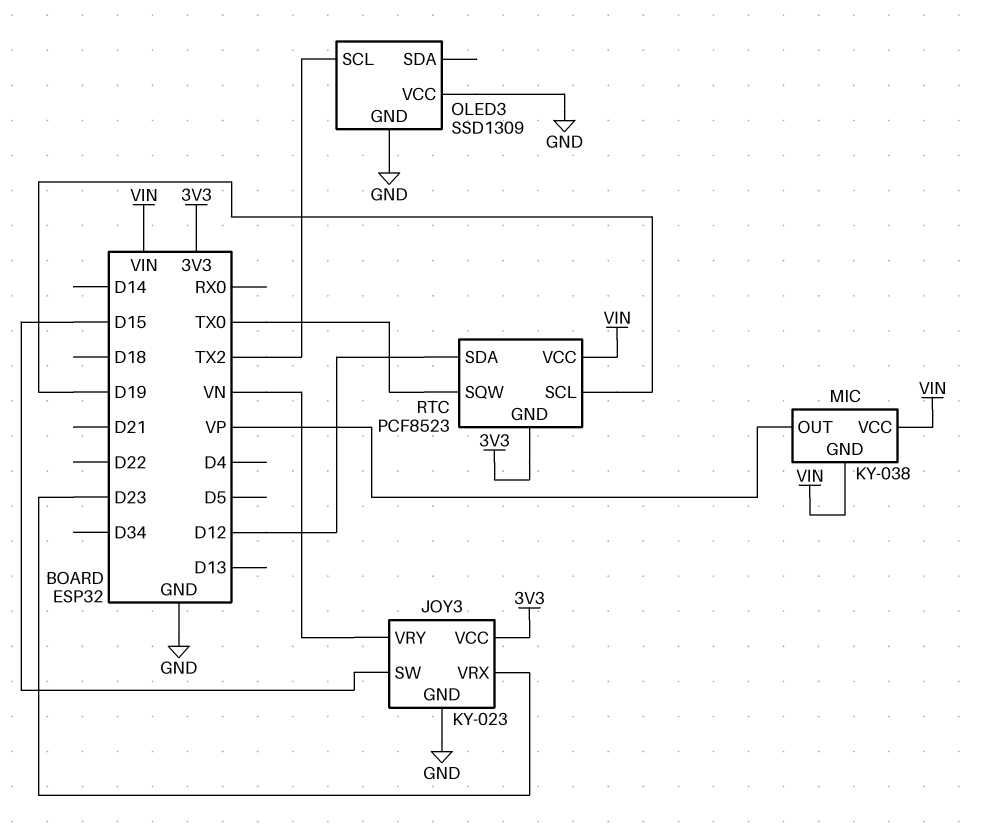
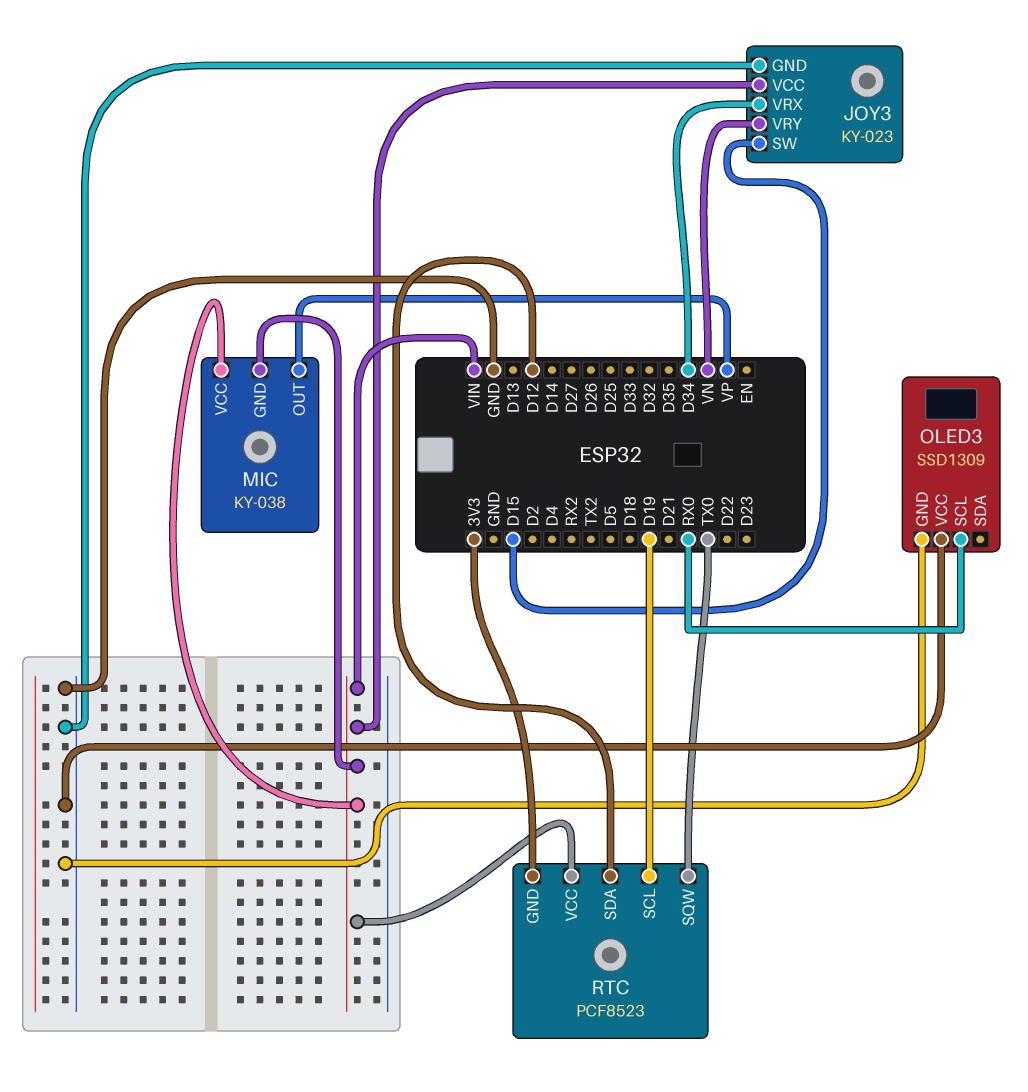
JOY3 pin VCC: 3V3 -> VIN
JOY3 pin VRX: D23 -> D34
OLED3 pin SCL: TX2 -> RX0

